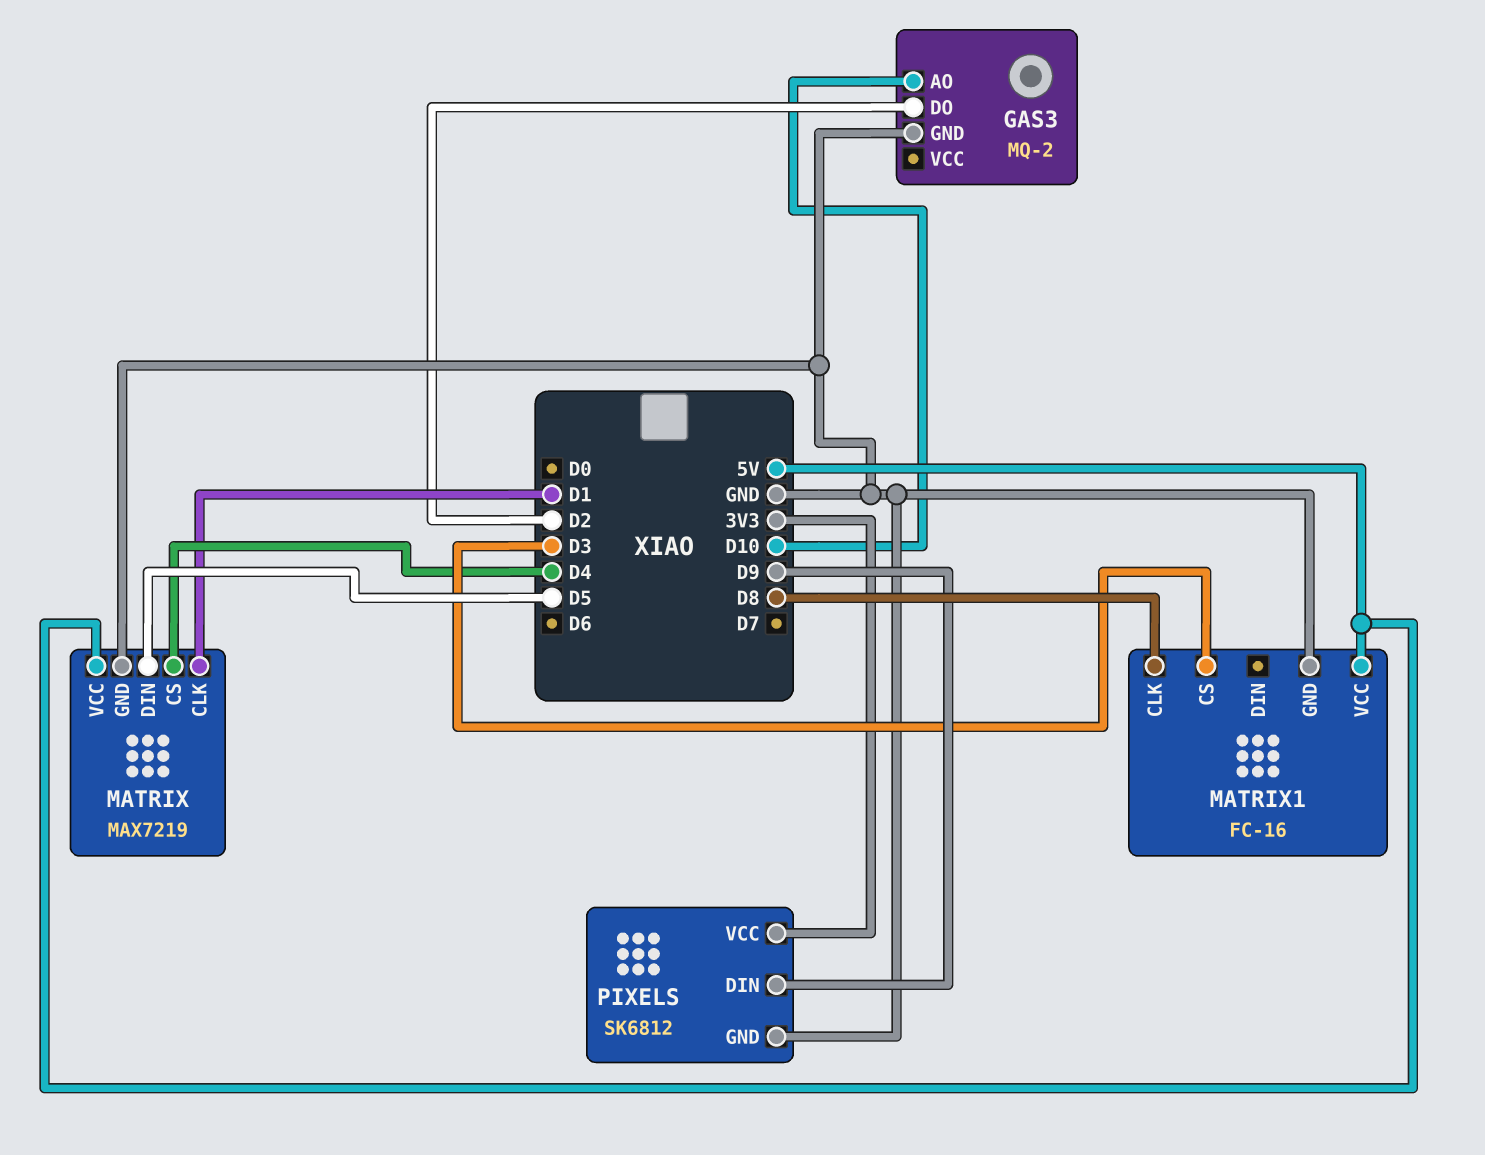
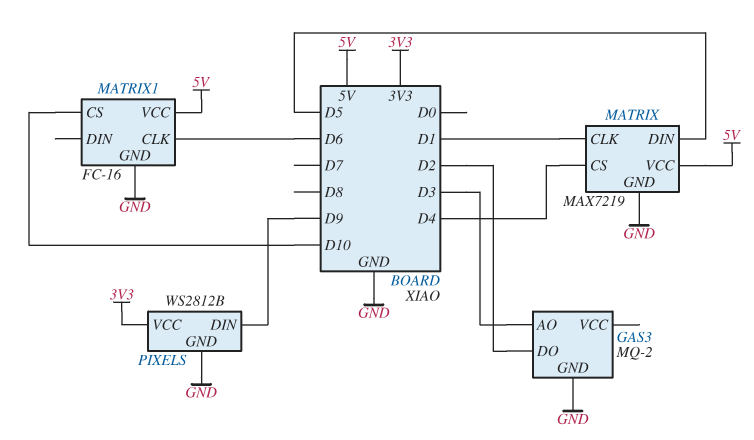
GAS3 pin AO: D10 -> D3
MATRIX1 pin CLK: D8 -> D6
MATRIX1 pin CS: D3 -> D10
PIXELS: SK6812 -> WS2812B

